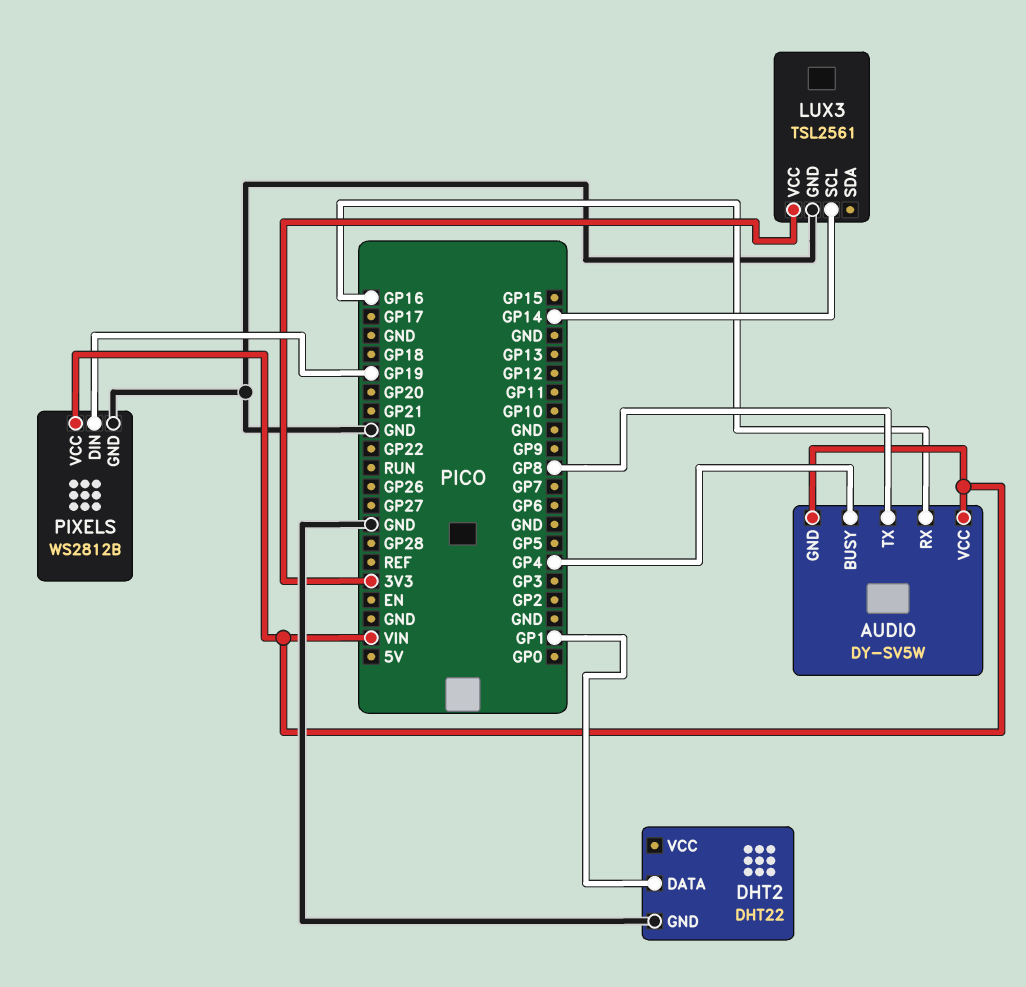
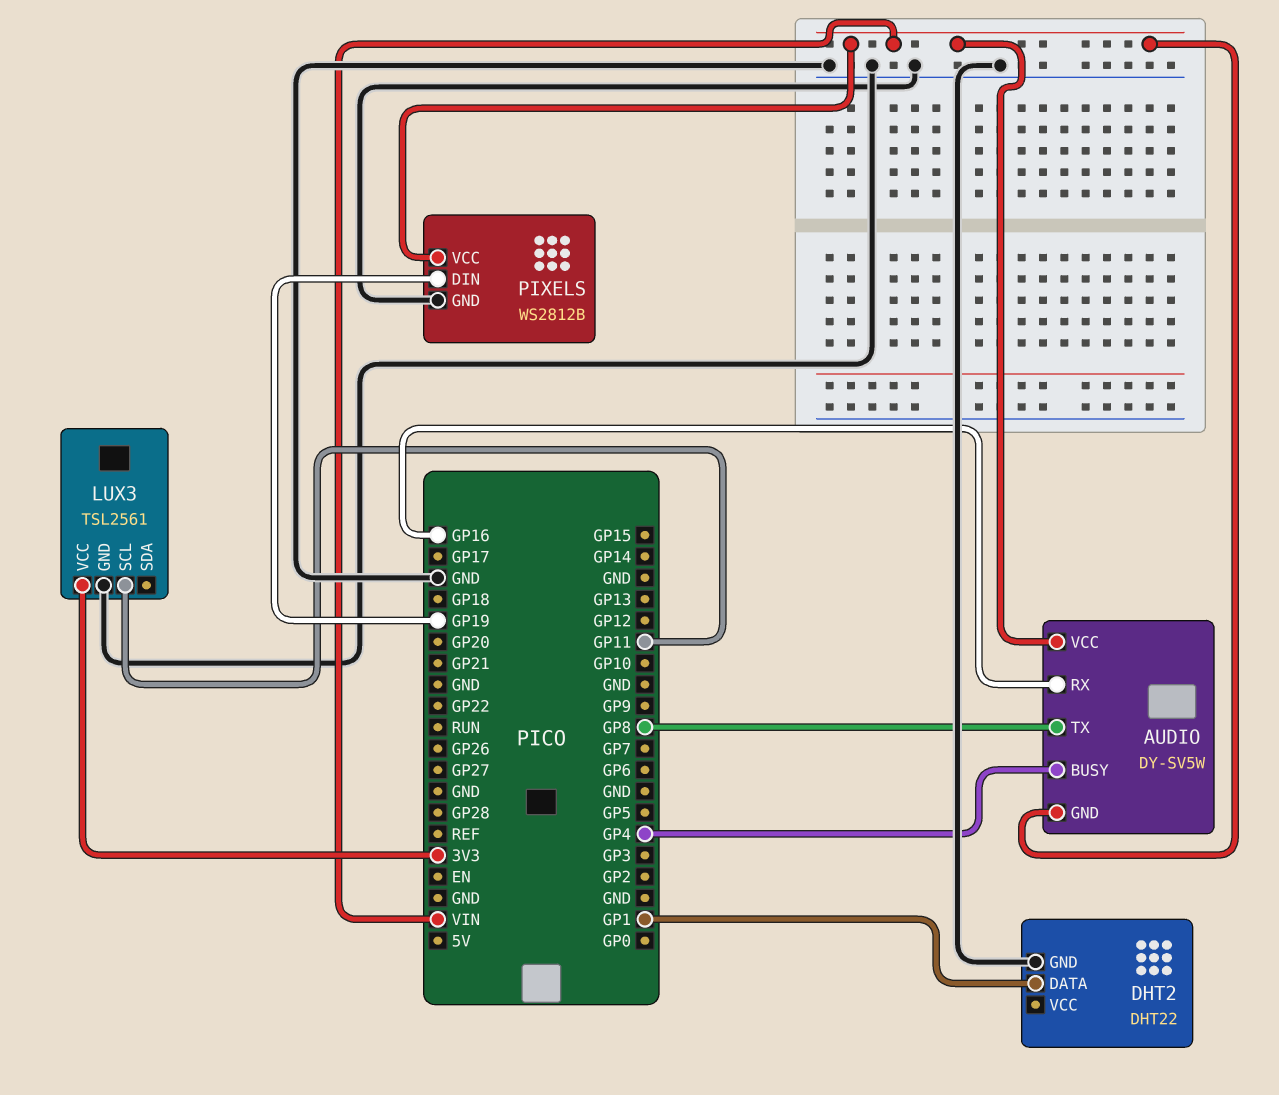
LUX3 pin SCL: GP14 -> GP11

